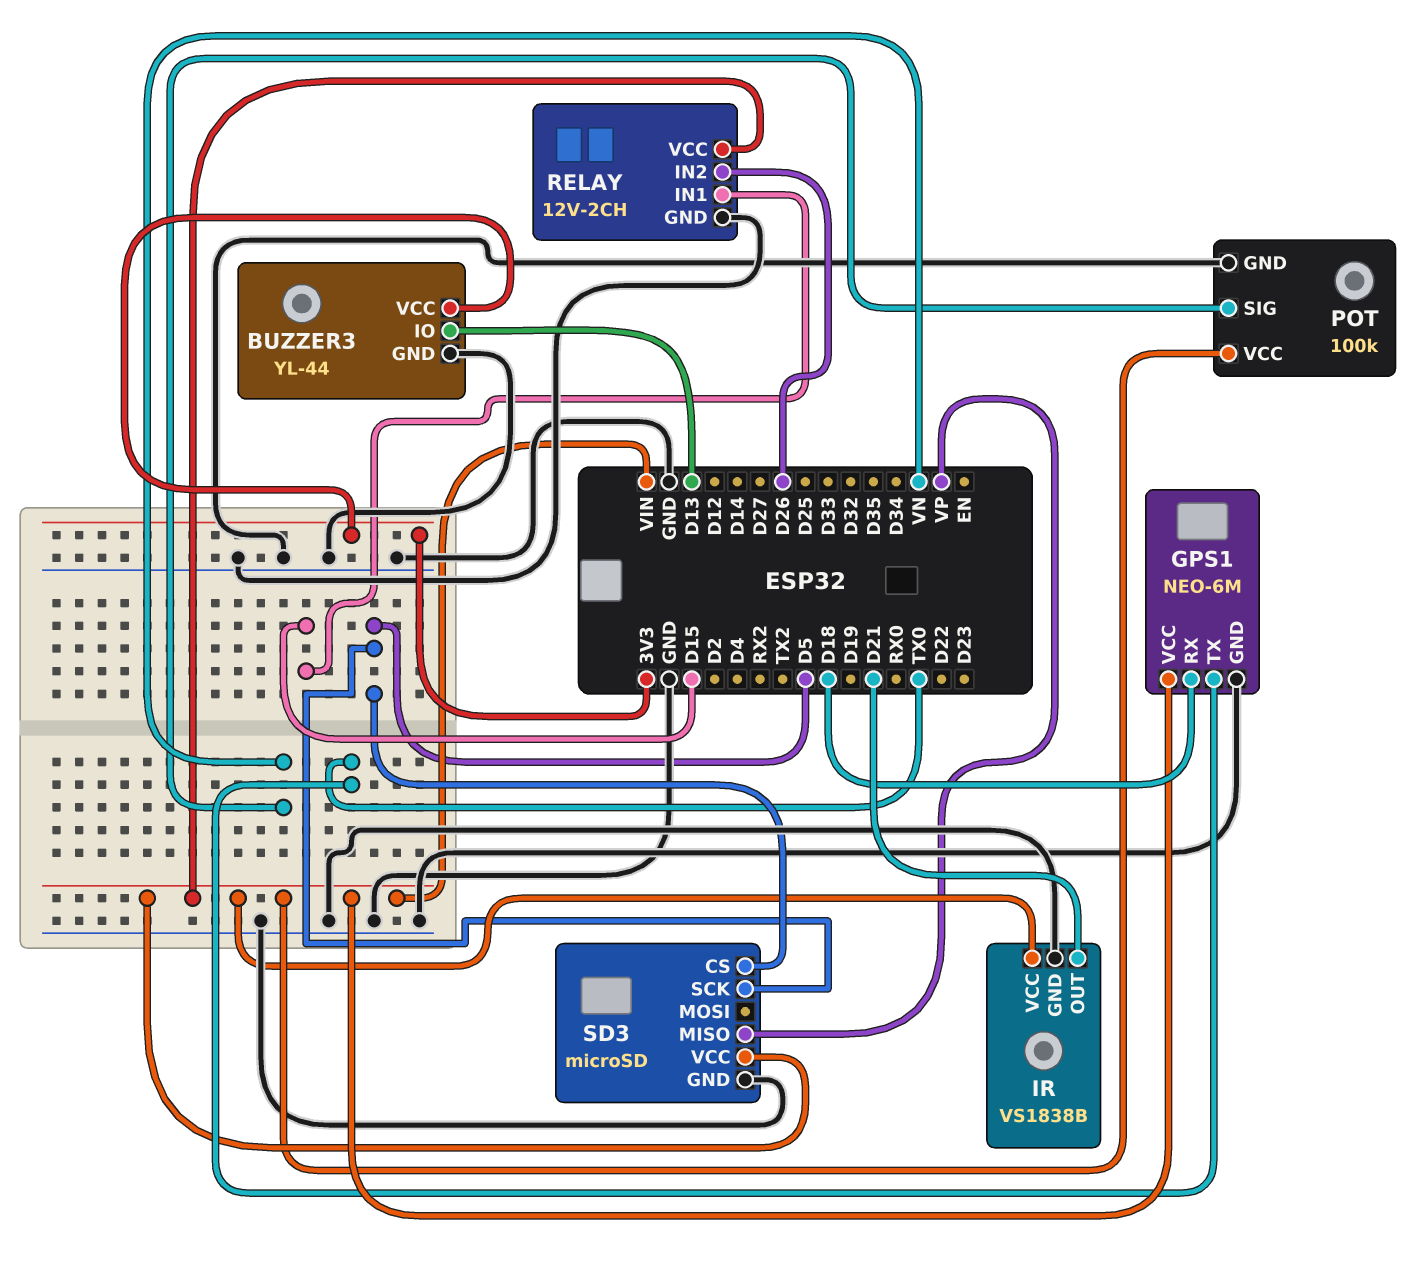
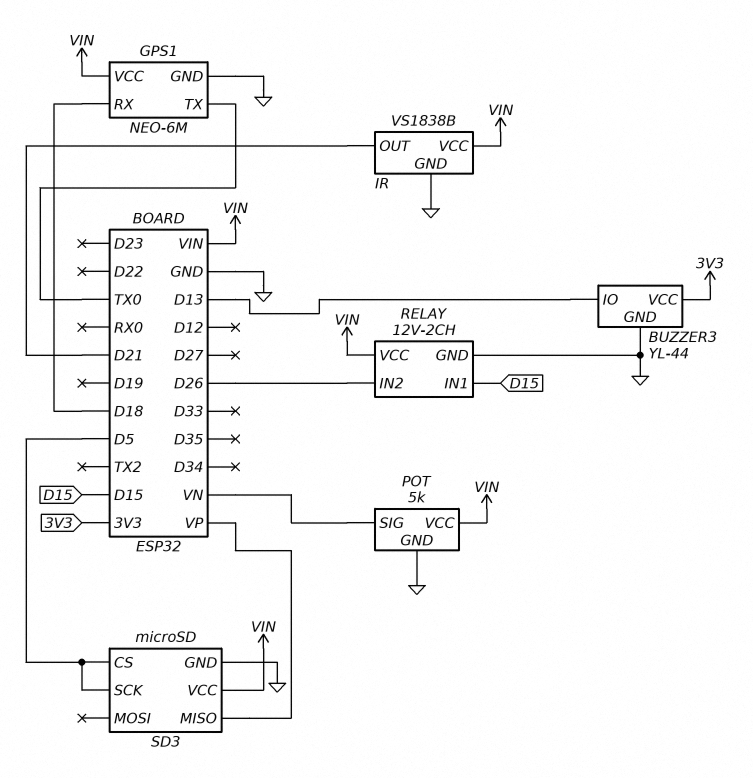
POT: 100k -> 5k

